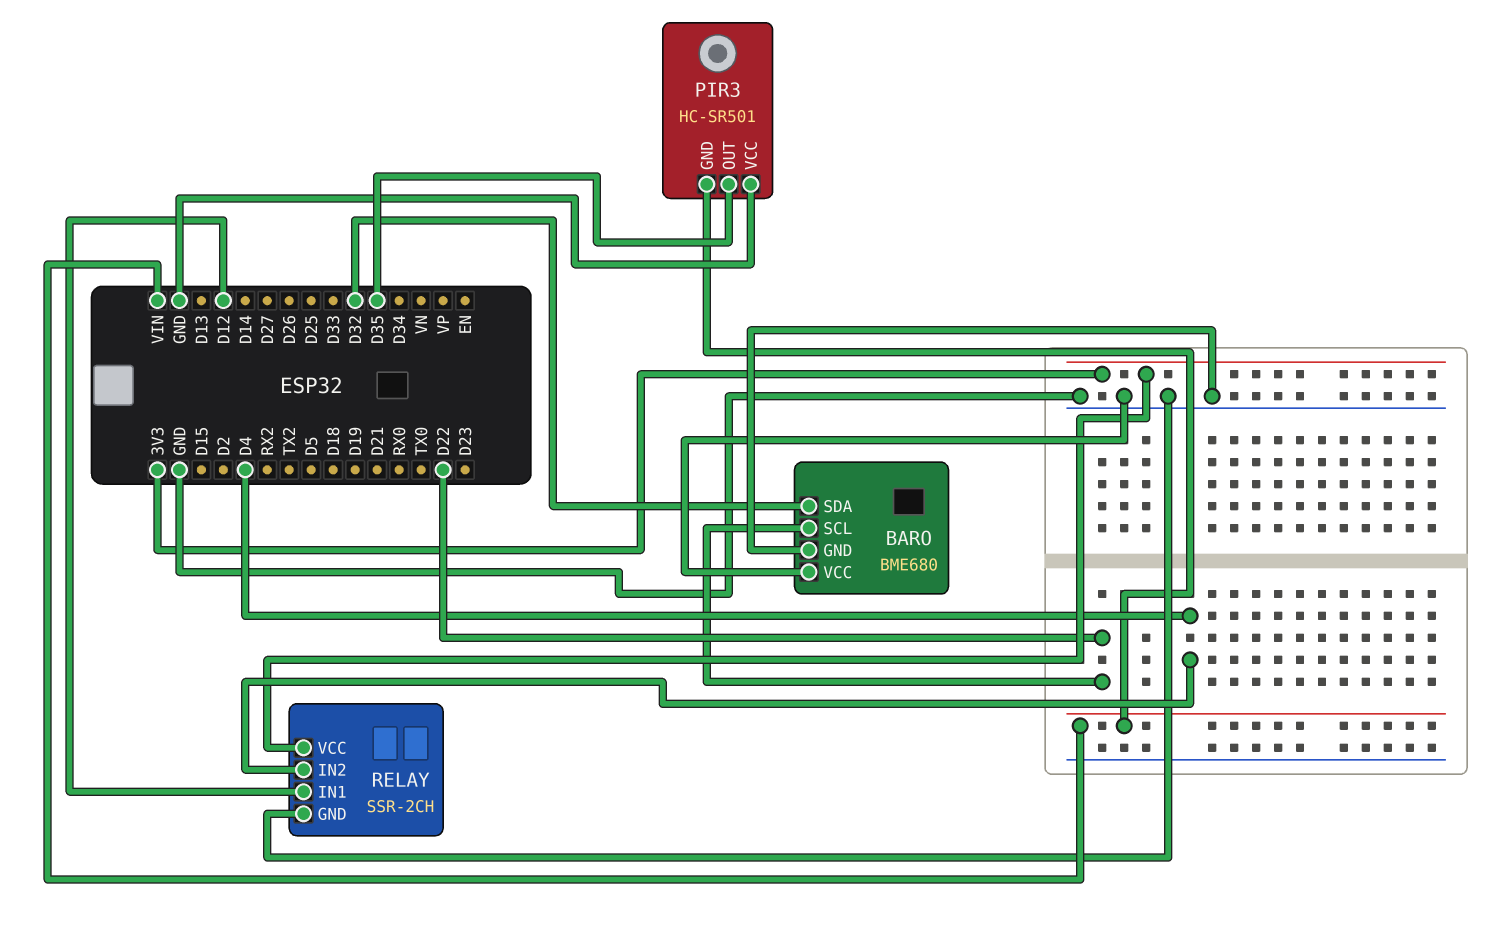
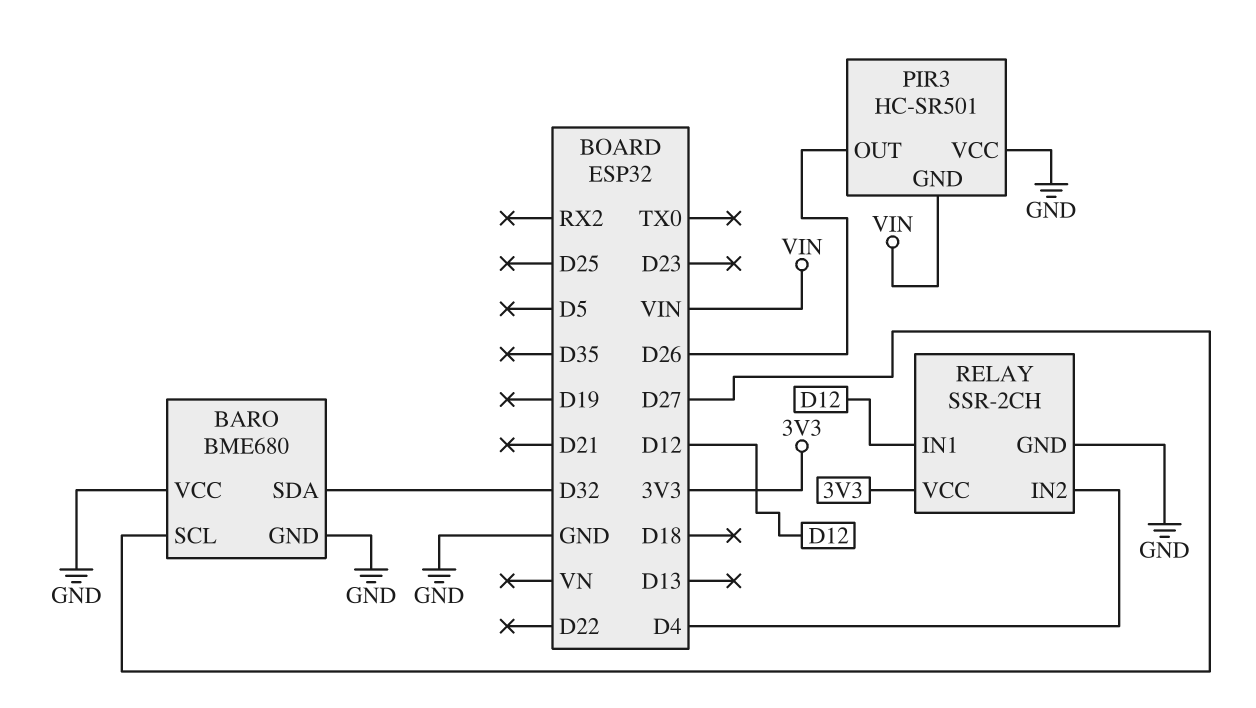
BARO pin SCL: D22 -> D27
PIR3 pin OUT: D35 -> D26

